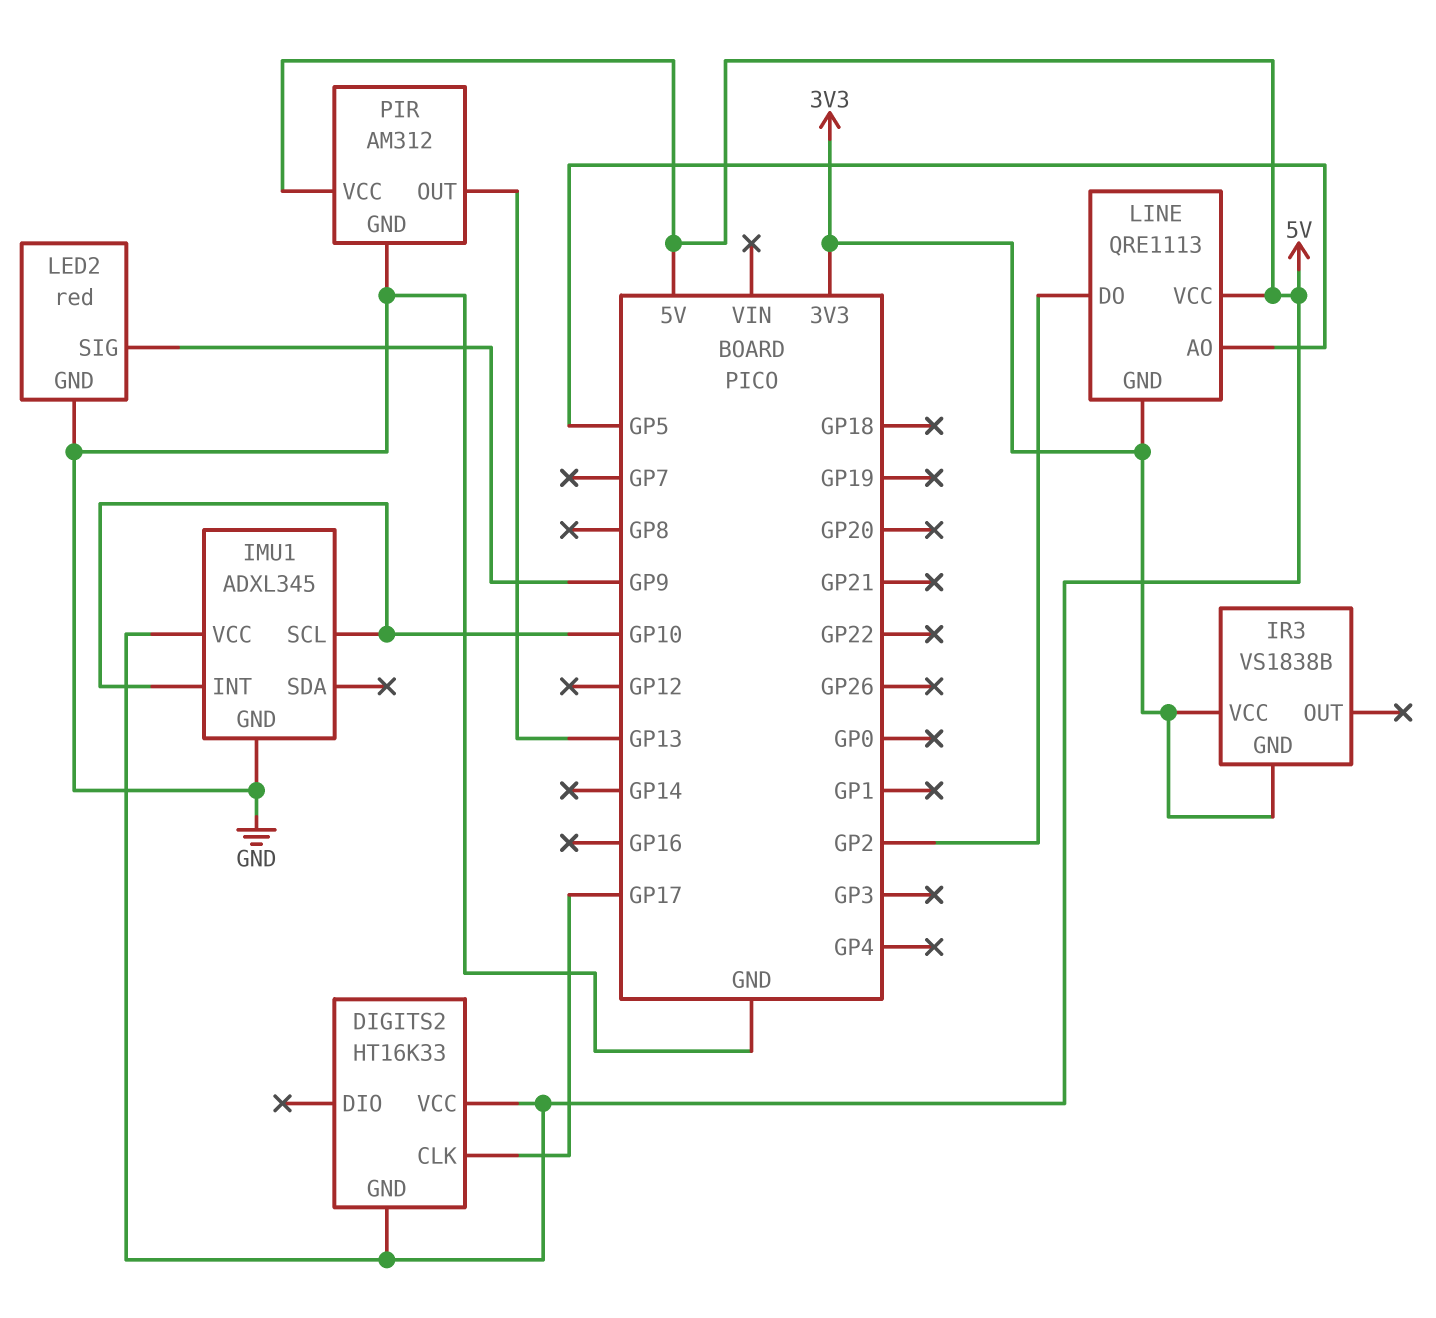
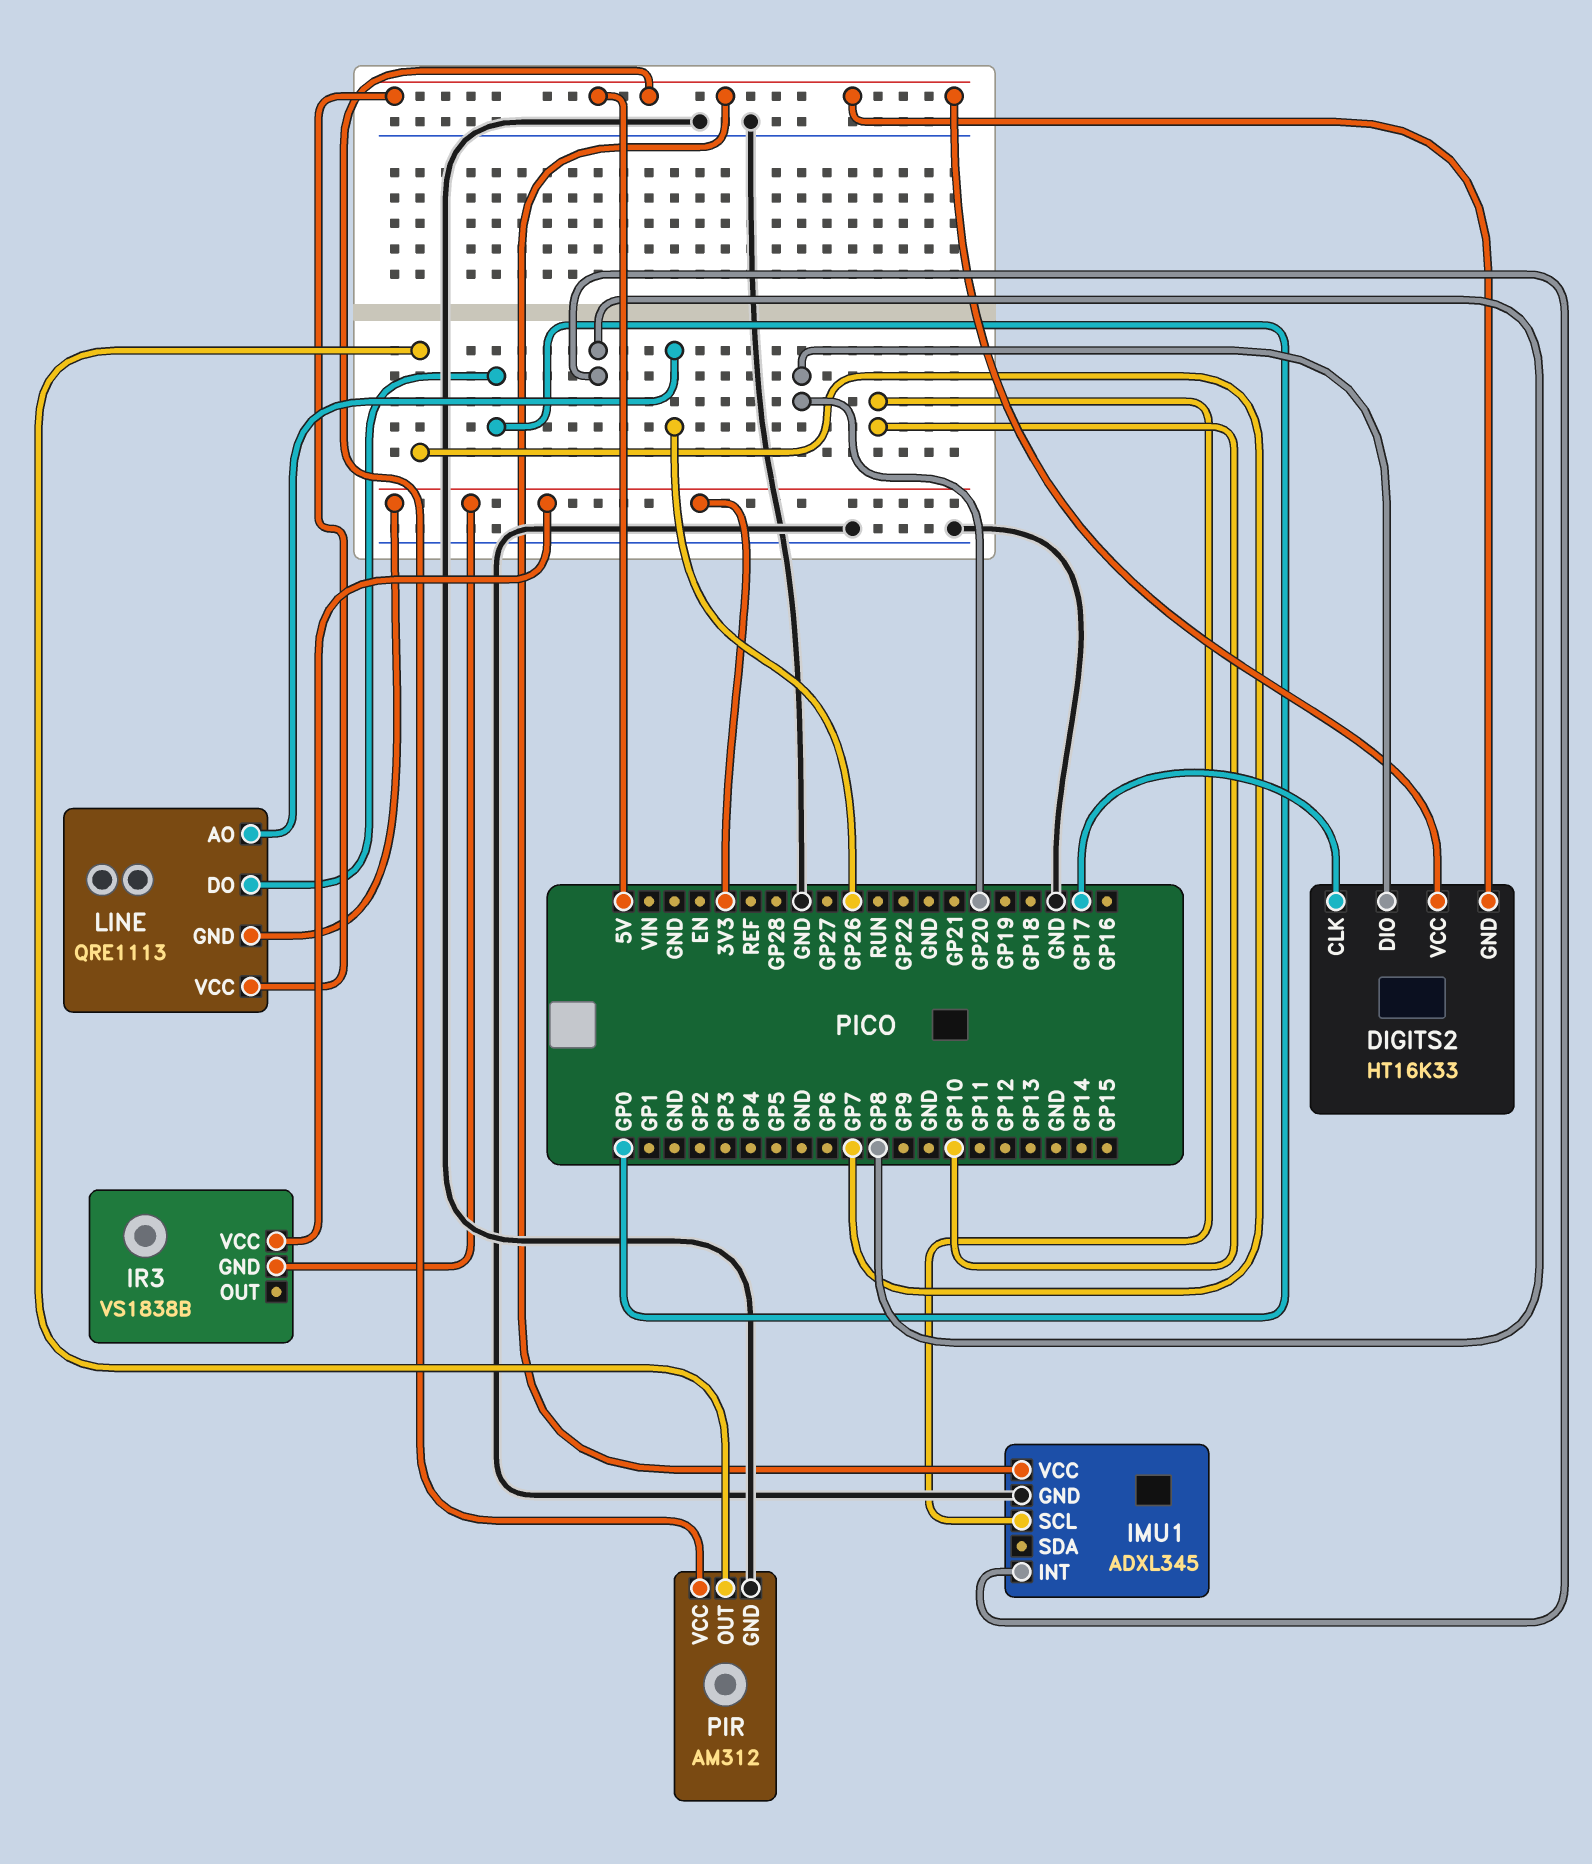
DIGITS2 pin DIO: none -> GP20
IMU1 pin INT: GP10 -> GP8
LED2: red -> none
LED2 pin GND: GND -> none
LED2 pin SIG: GP9 -> none
LINE pin AO: GP5 -> GP26
LINE pin DO: GP2 -> GP0
PIR pin OUT: GP13 -> GP7

